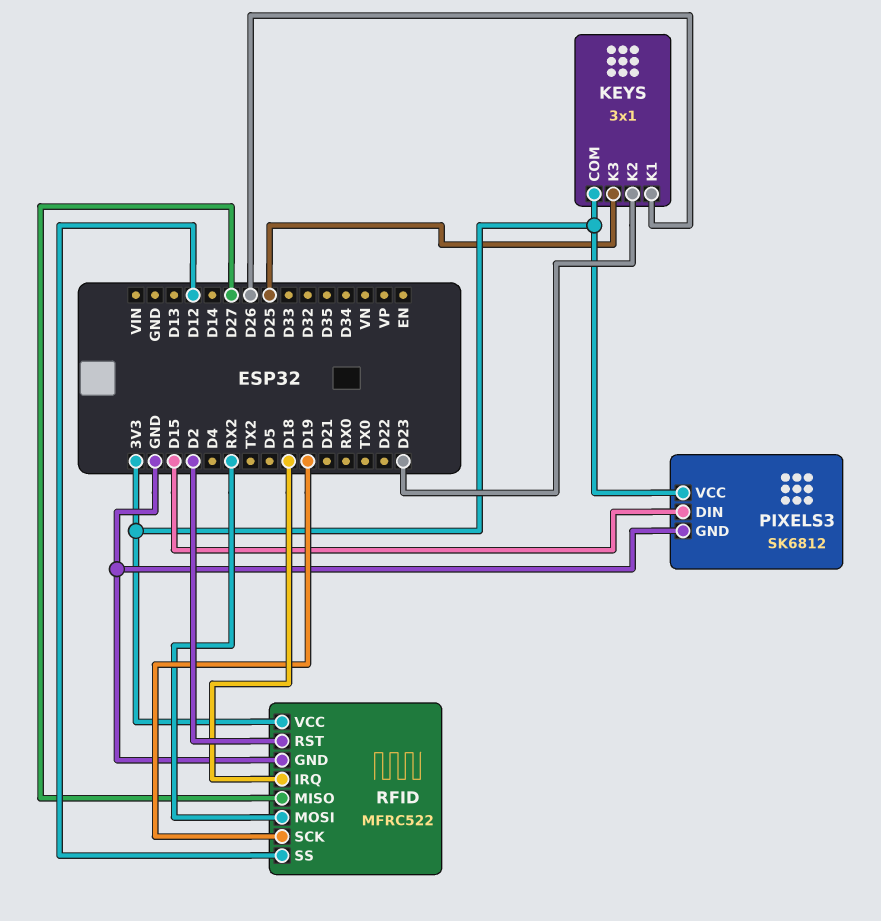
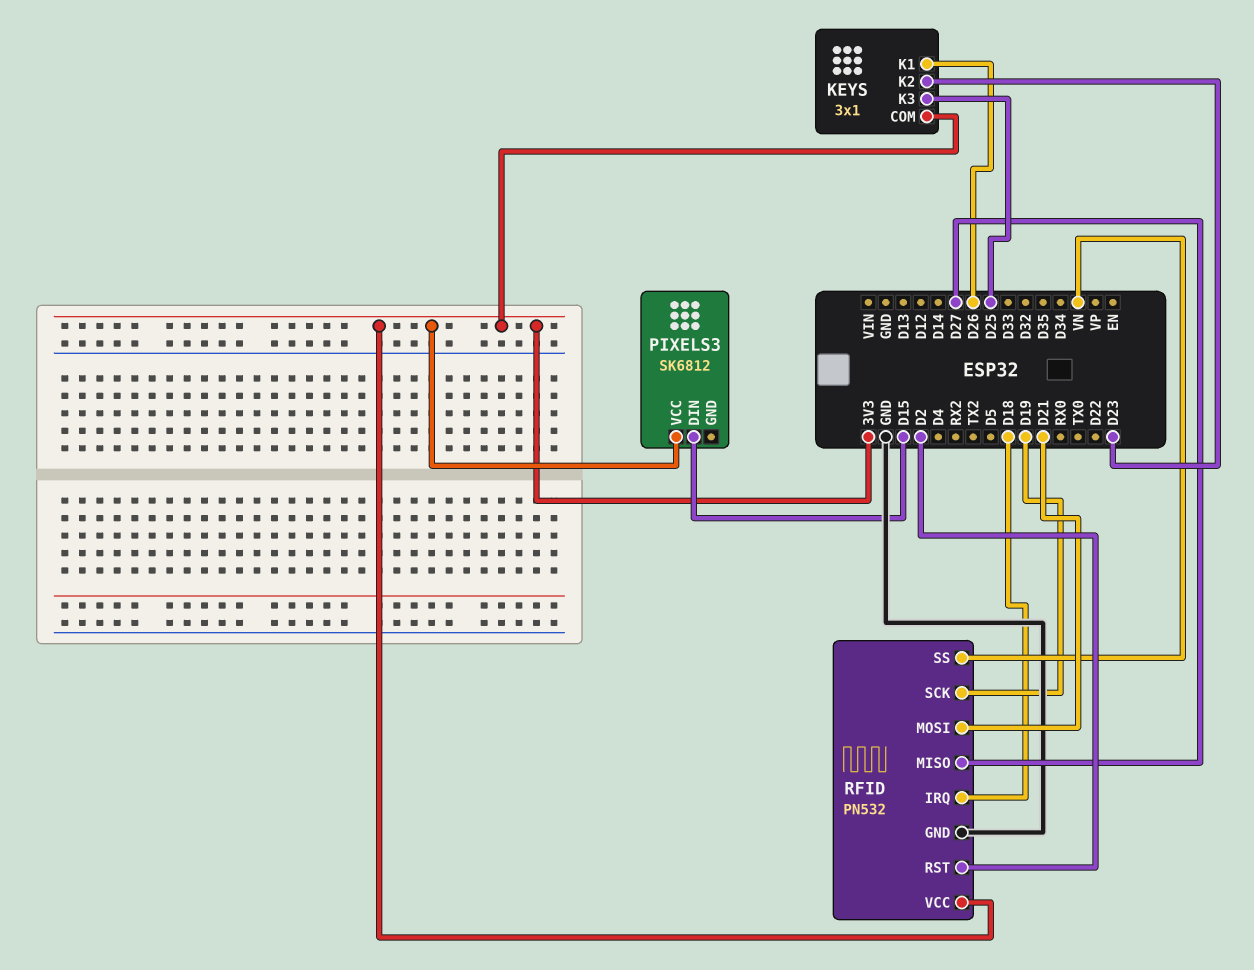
PIXELS3 pin GND: GND -> none
RFID: MFRC522 -> PN532
RFID pin MOSI: RX2 -> D21
RFID pin SS: D12 -> VN

